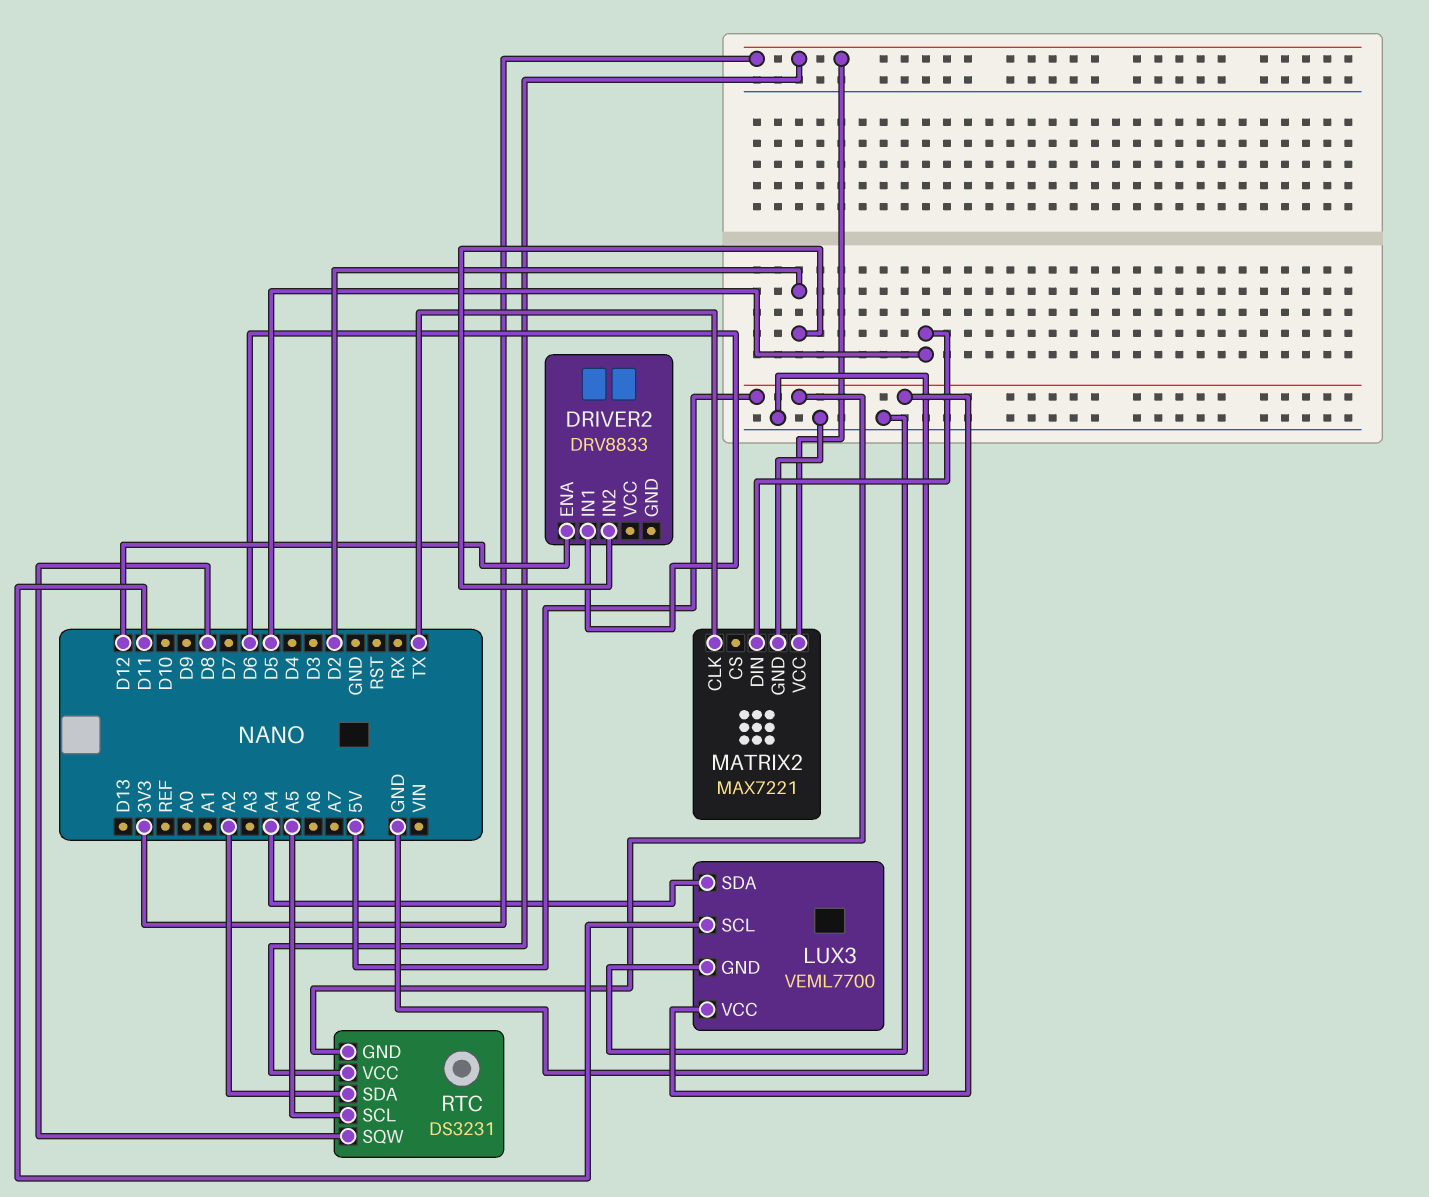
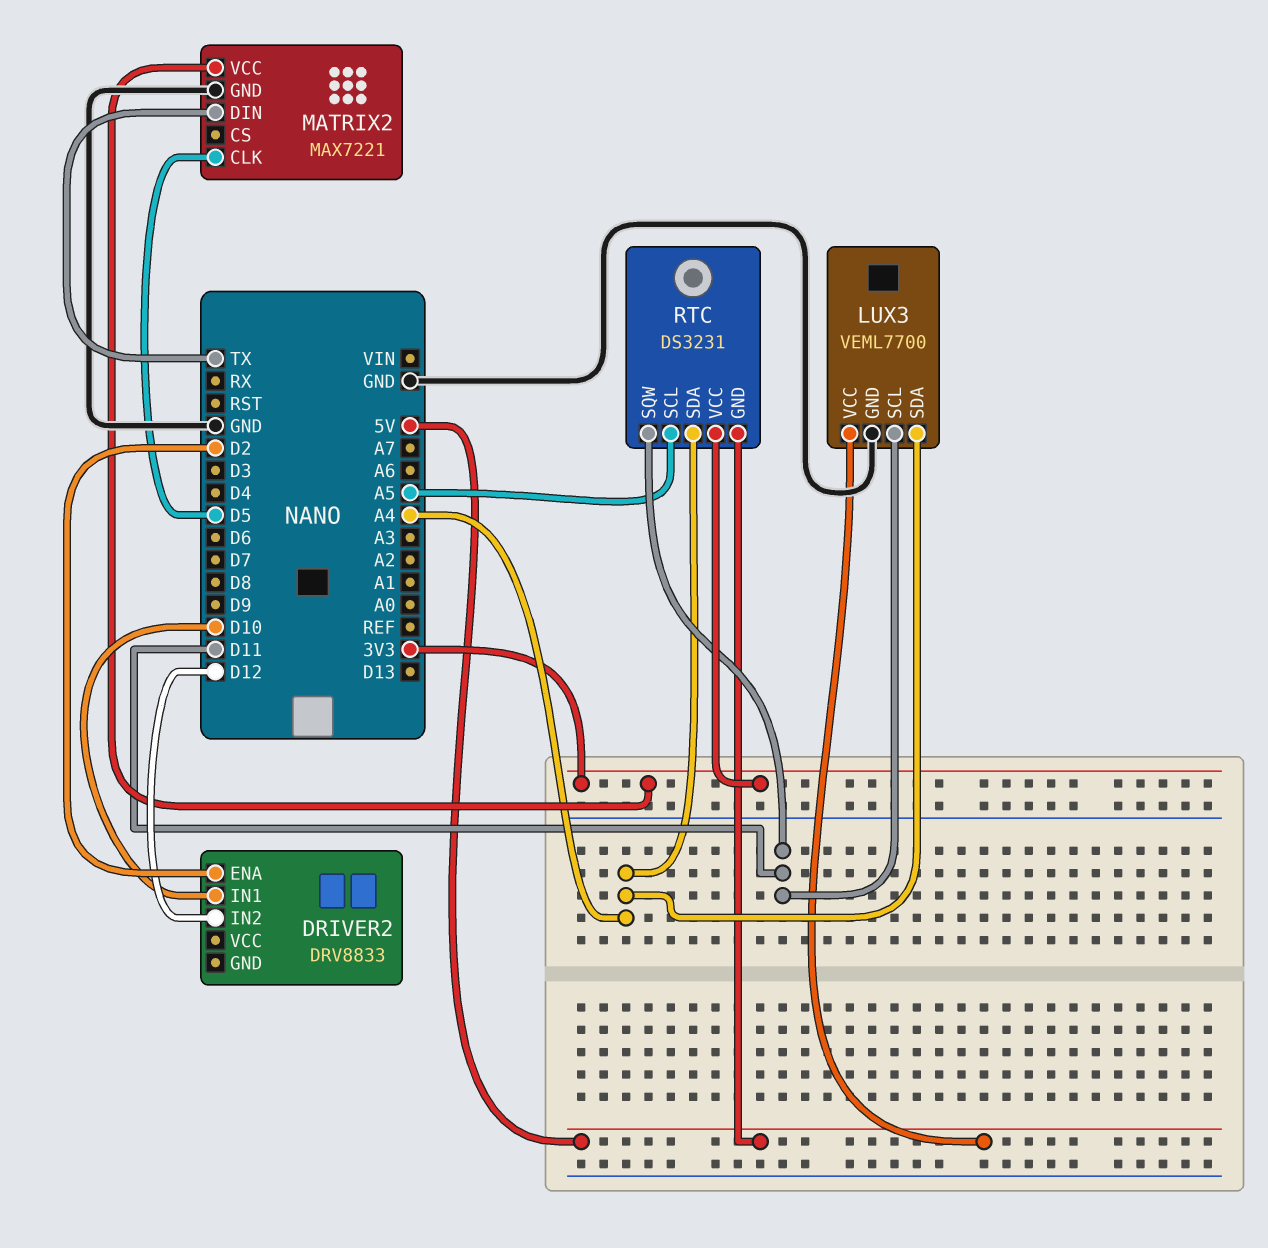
DRIVER2 pin ENA: D12 -> D2
DRIVER2 pin IN1: D6 -> D10
DRIVER2 pin IN2: D2 -> D12
MATRIX2 pin CLK: TX -> D5
MATRIX2 pin DIN: D5 -> TX
RTC pin SDA: A2 -> A4
RTC pin SQW: D8 -> D11

